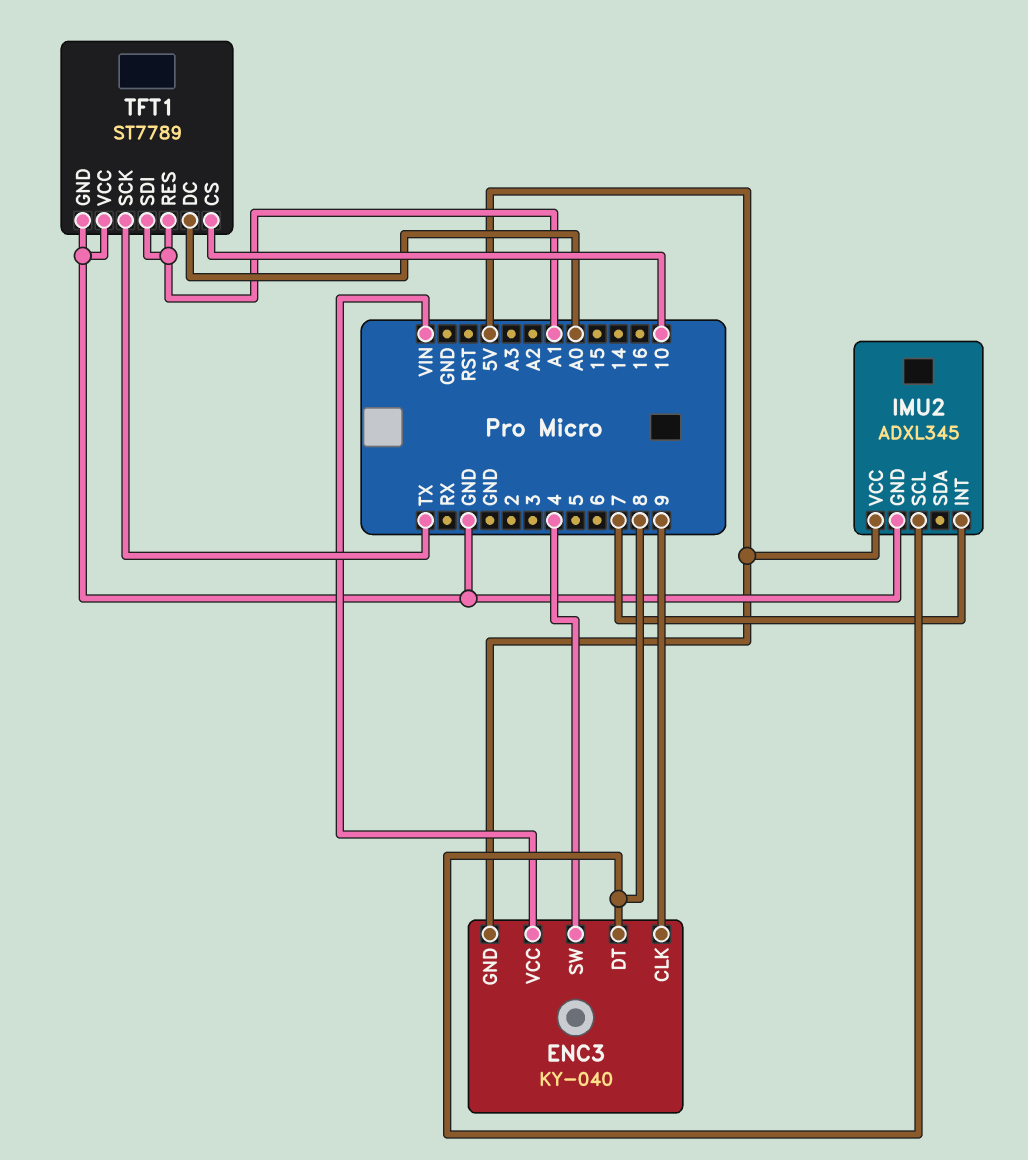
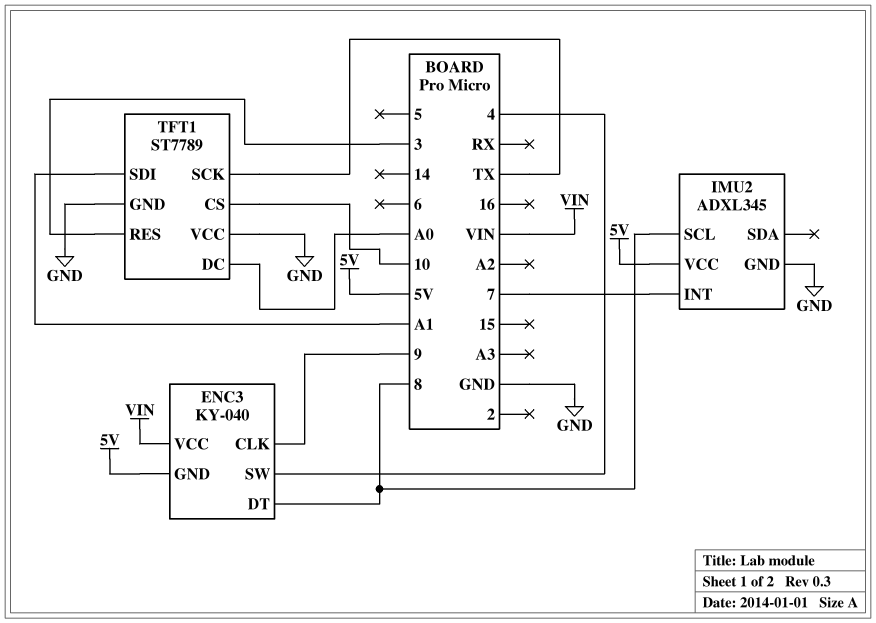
TFT1 pin RES: A1 -> 3

